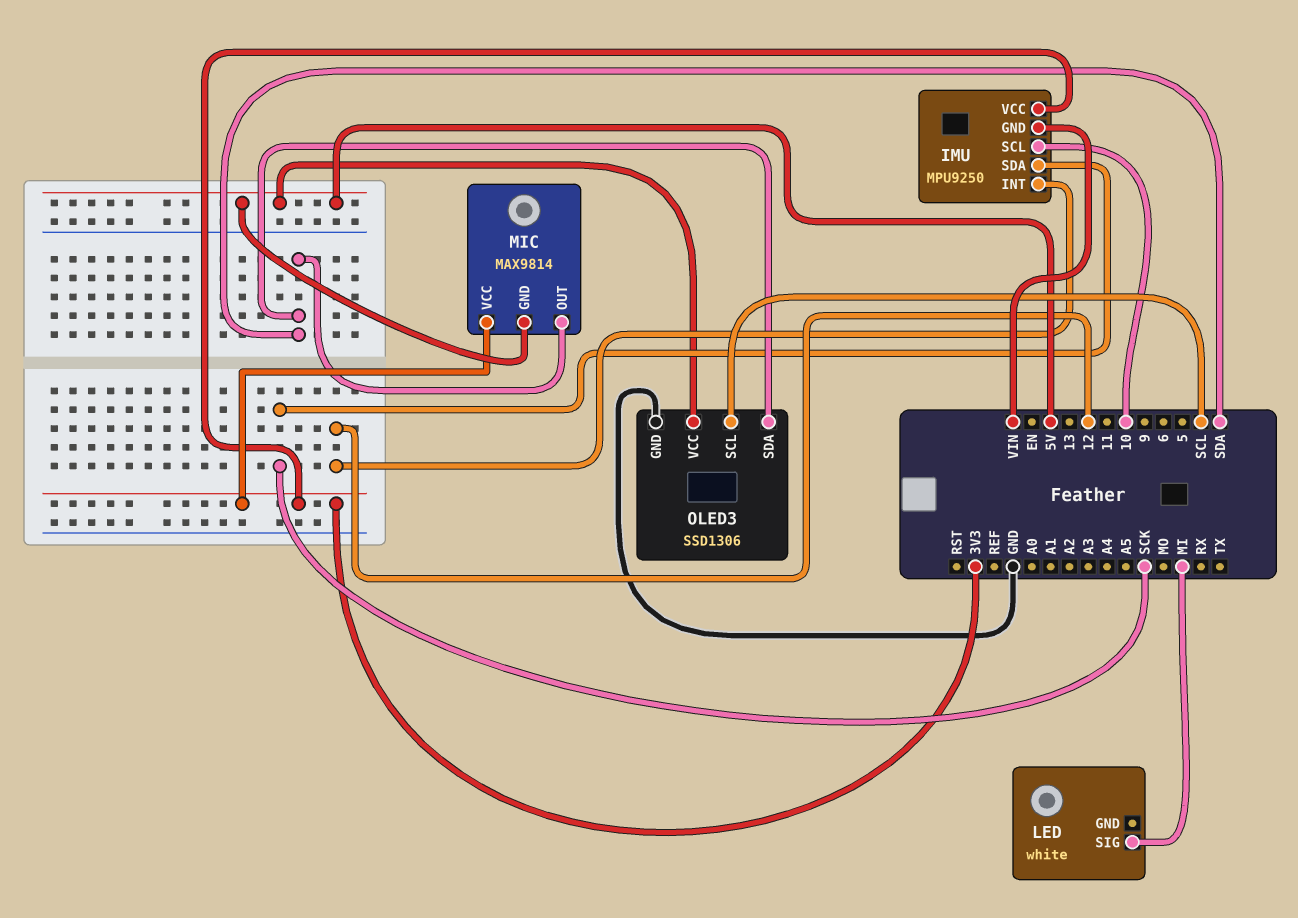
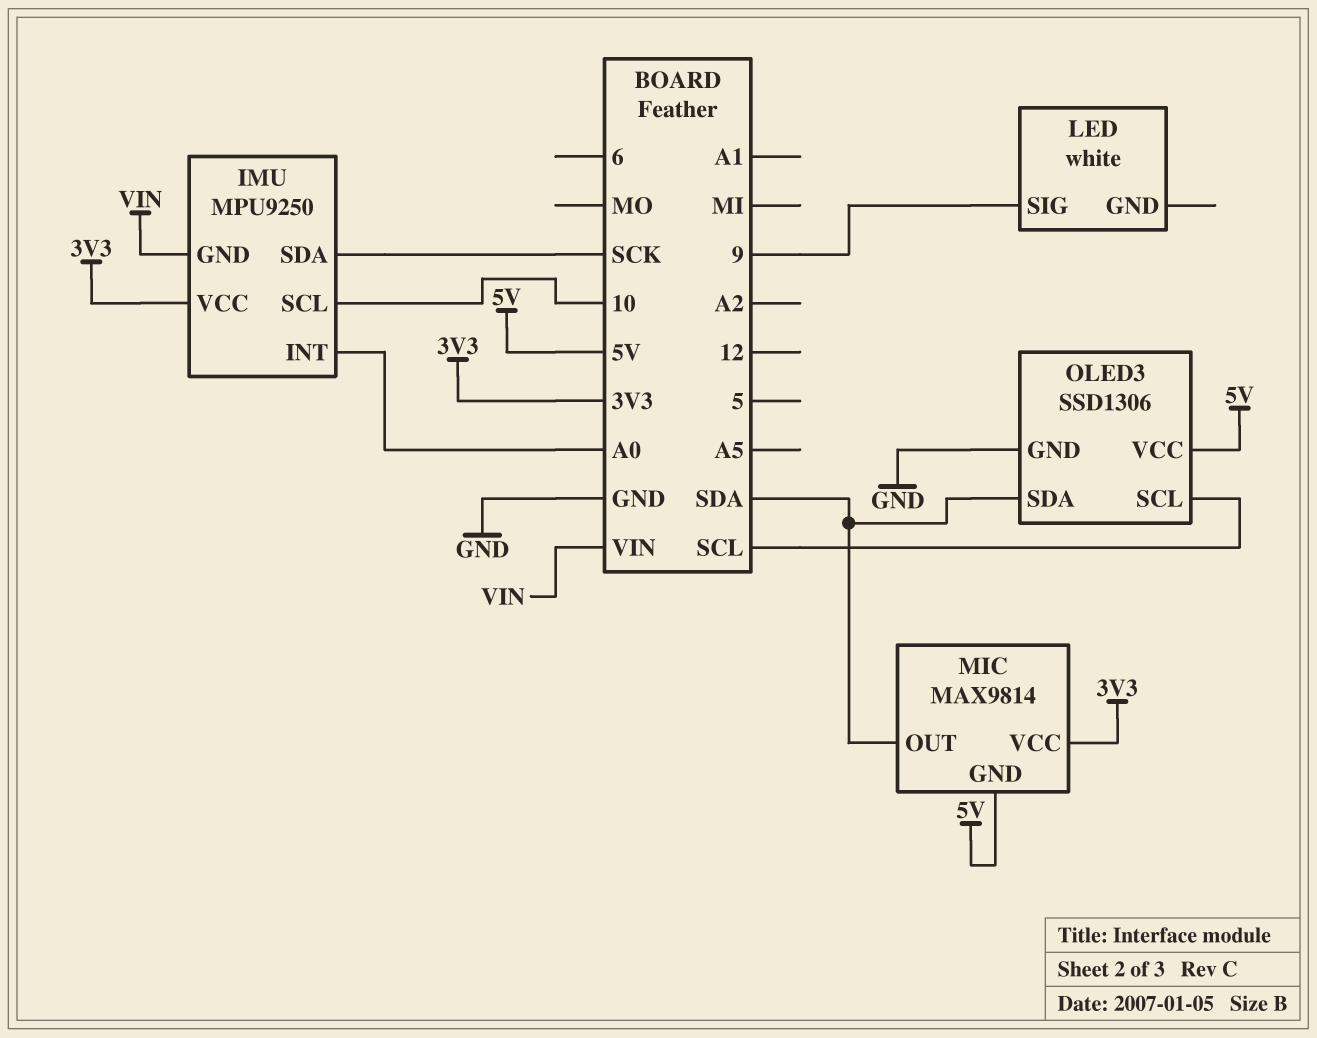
IMU pin INT: 12 -> A0
LED pin SIG: MI -> 9

